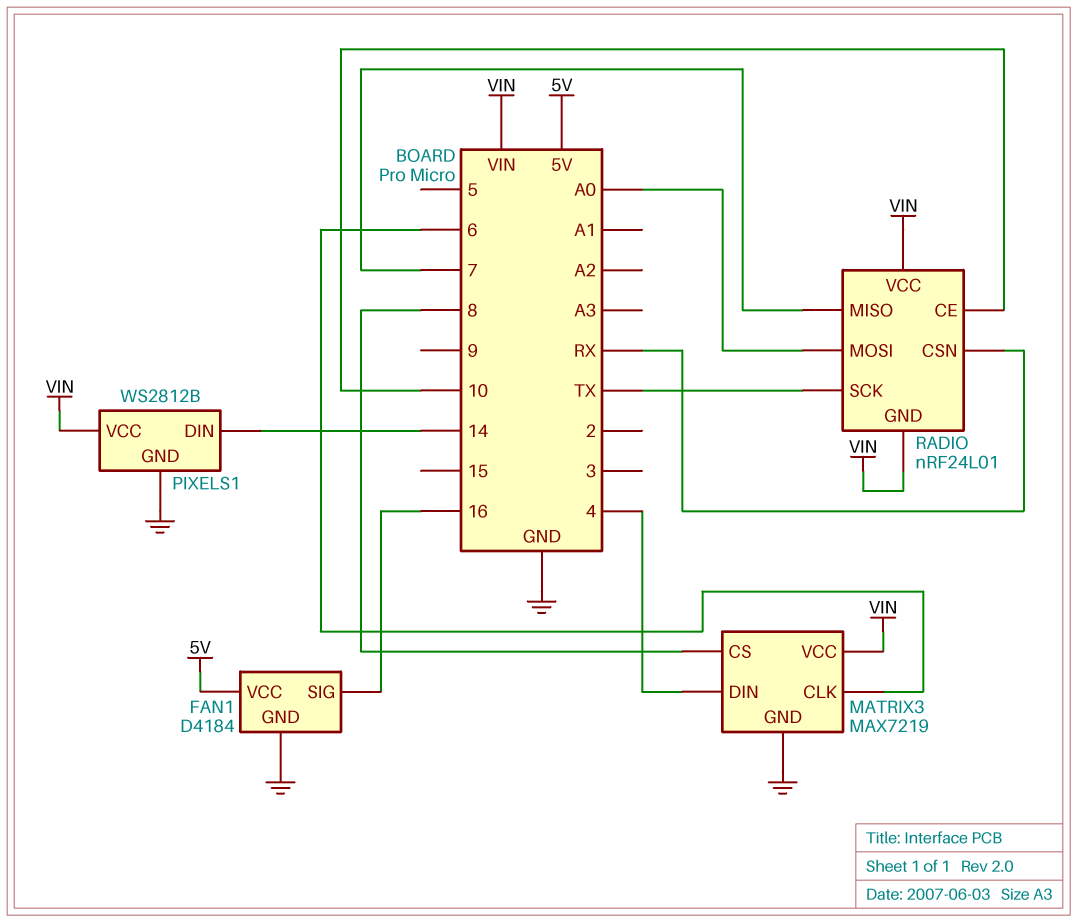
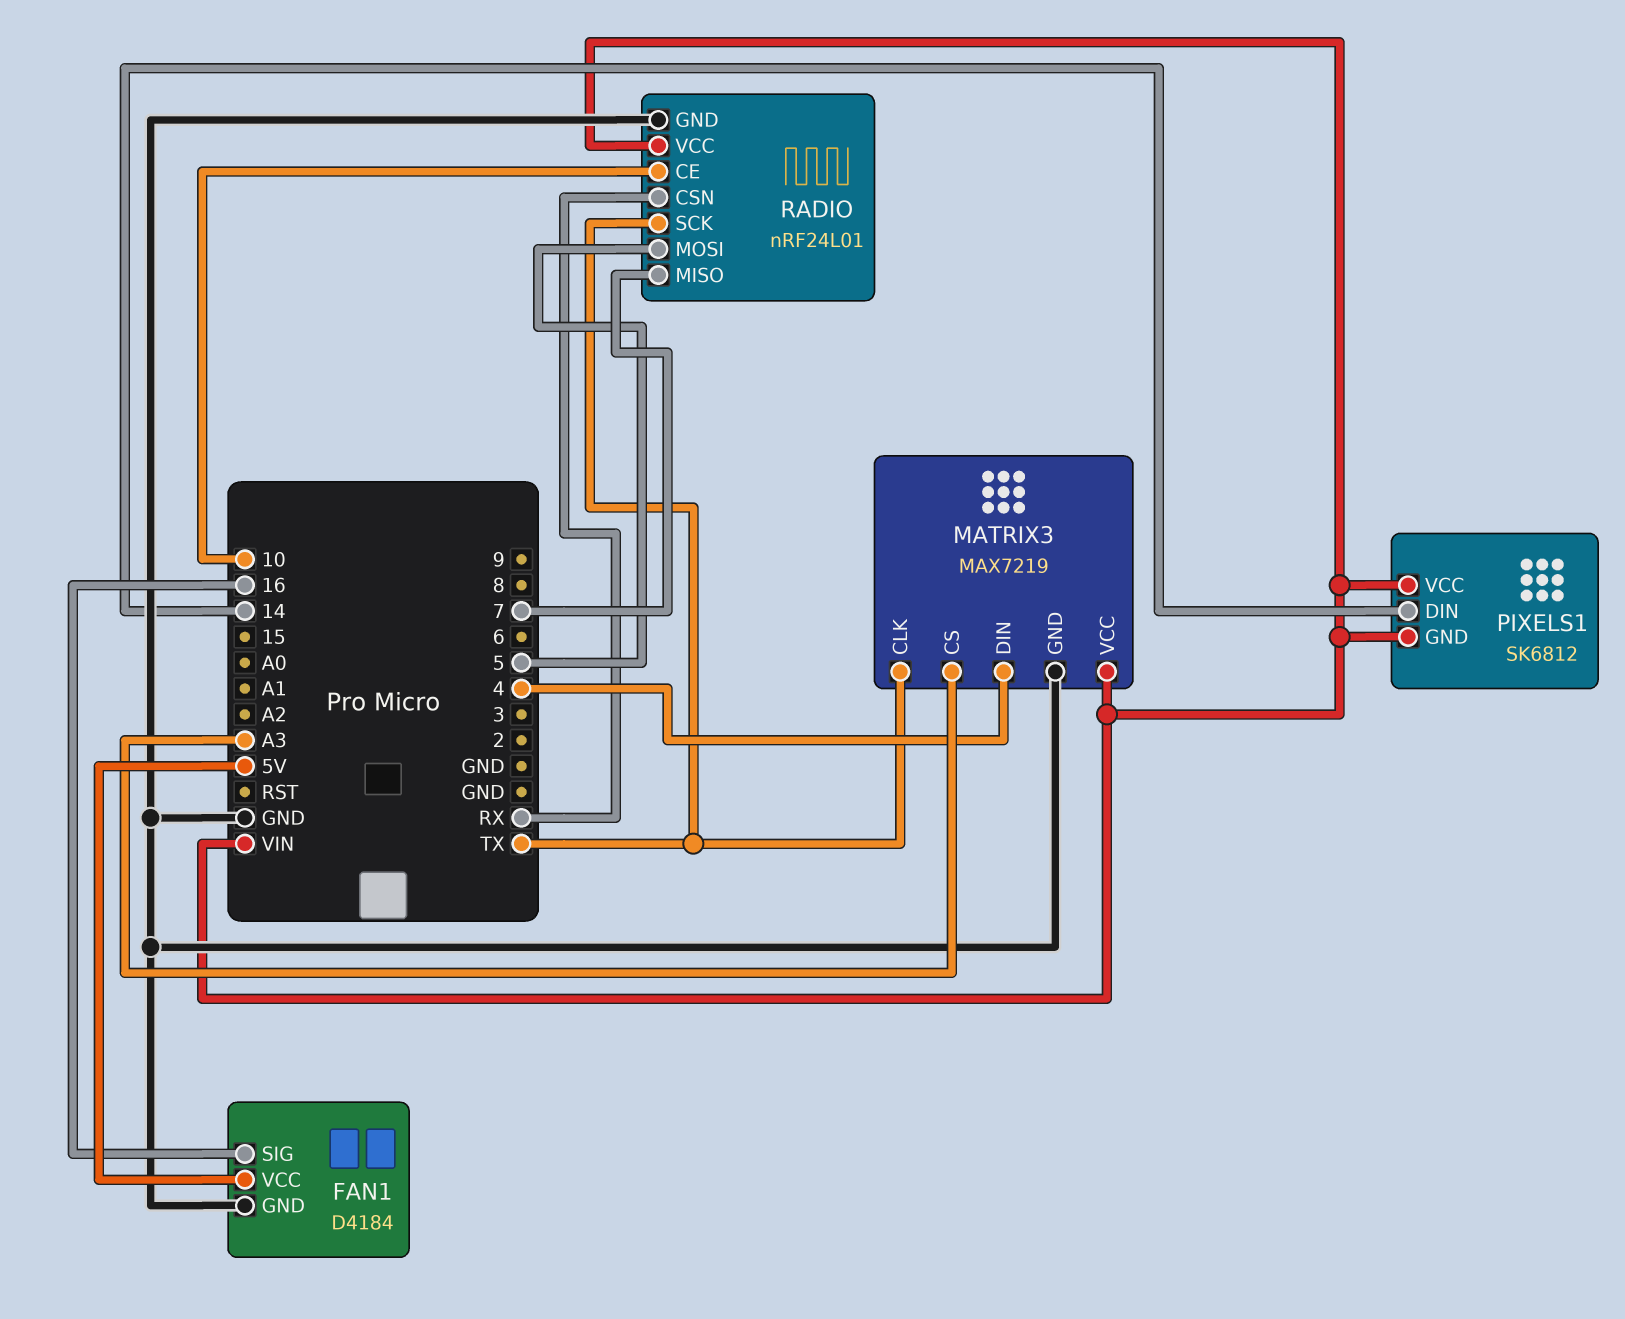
MATRIX3 pin CLK: 6 -> TX
MATRIX3 pin CS: 8 -> A3
PIXELS1: WS2812B -> SK6812
PIXELS1 pin GND: GND -> VIN
RADIO pin GND: VIN -> GND
RADIO pin MOSI: A0 -> 5

